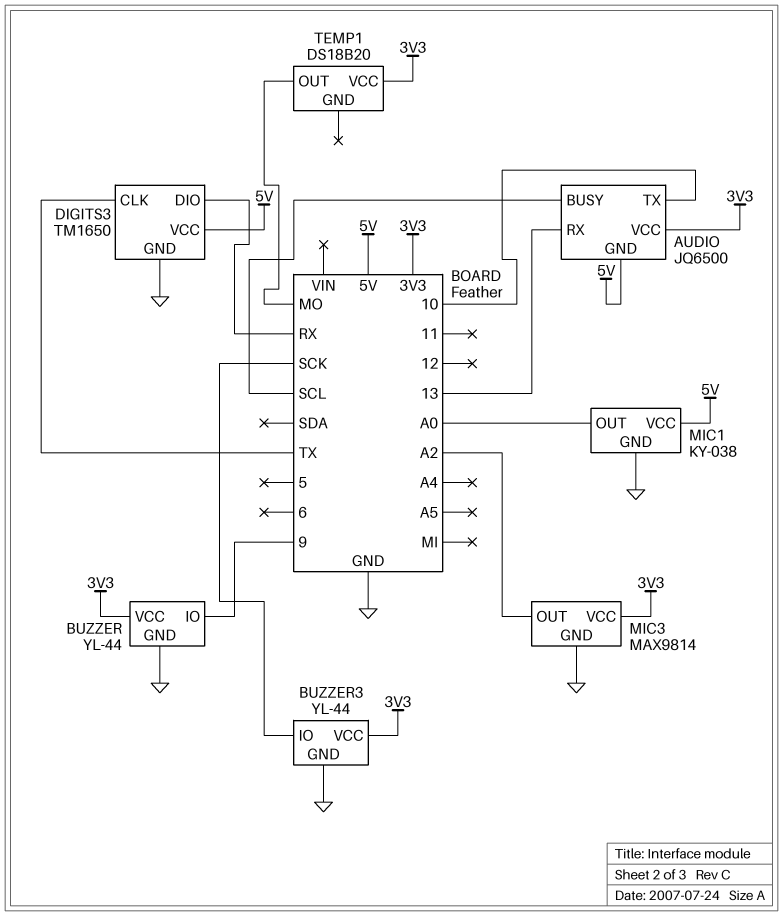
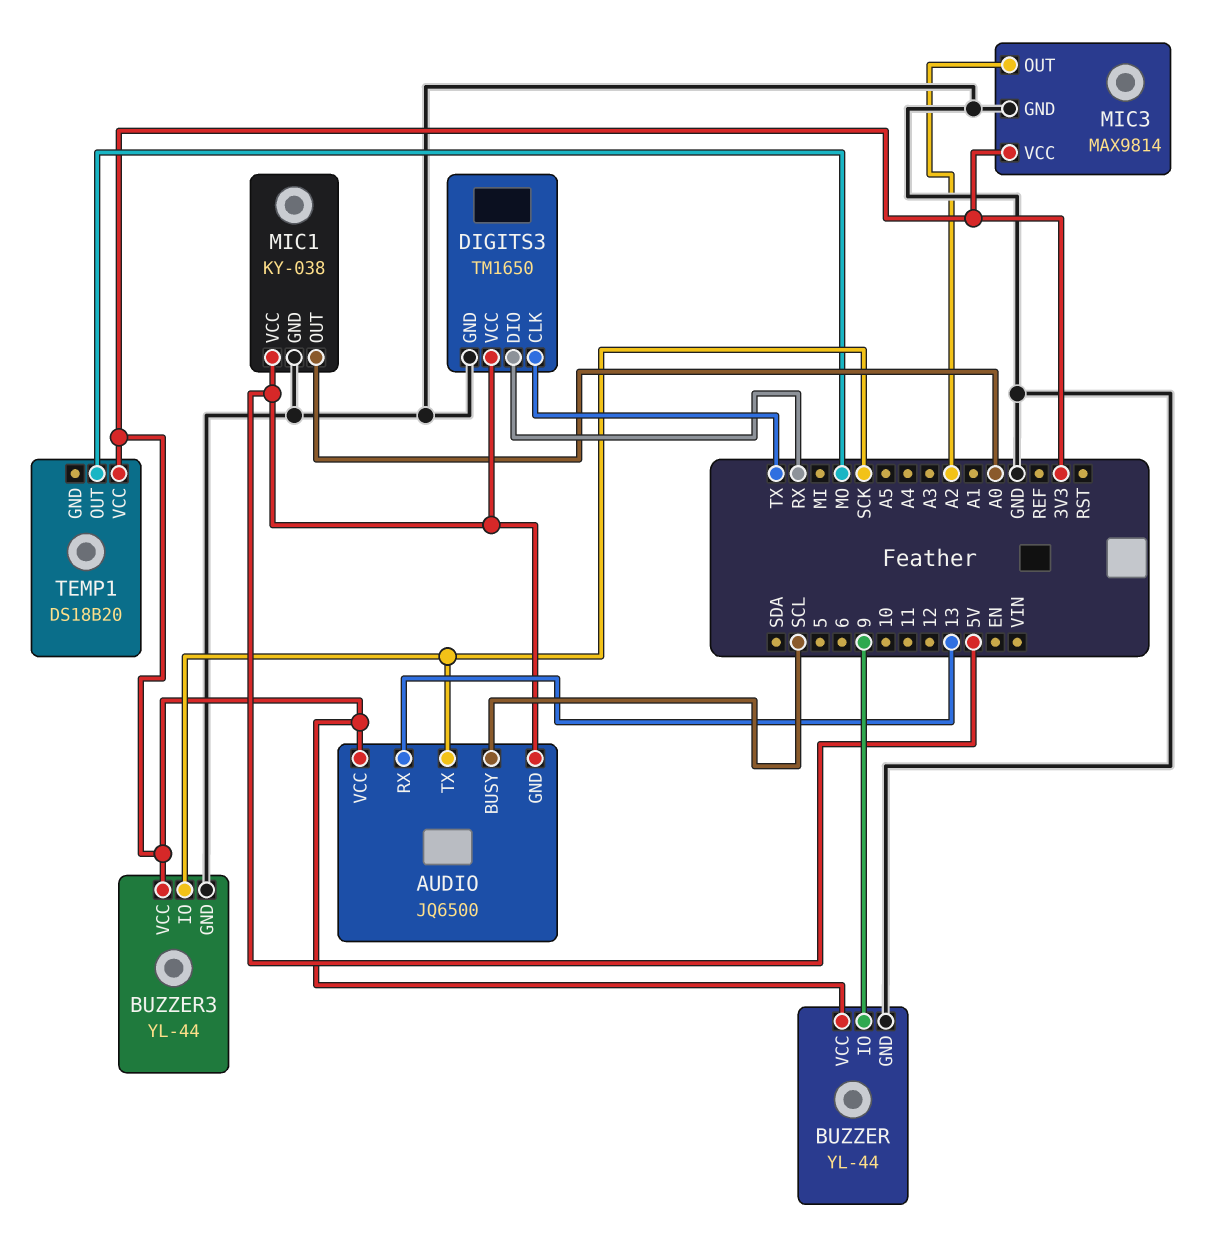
AUDIO pin TX: 10 -> SCK

